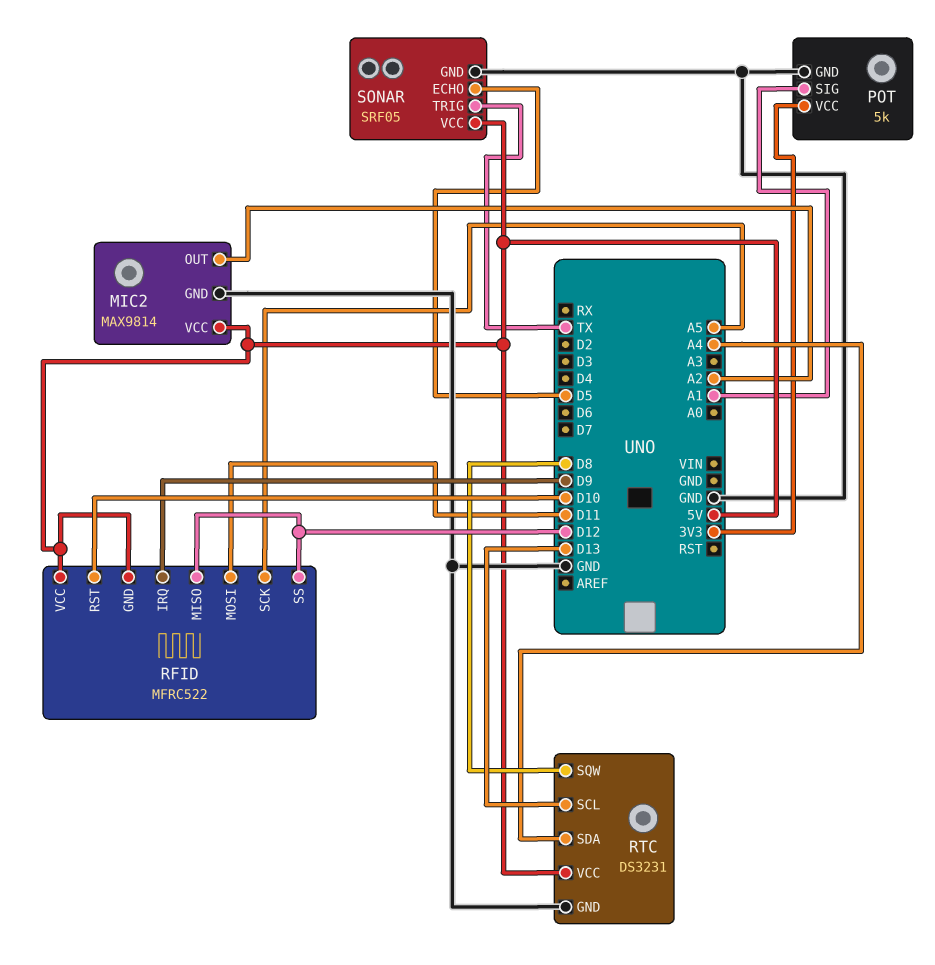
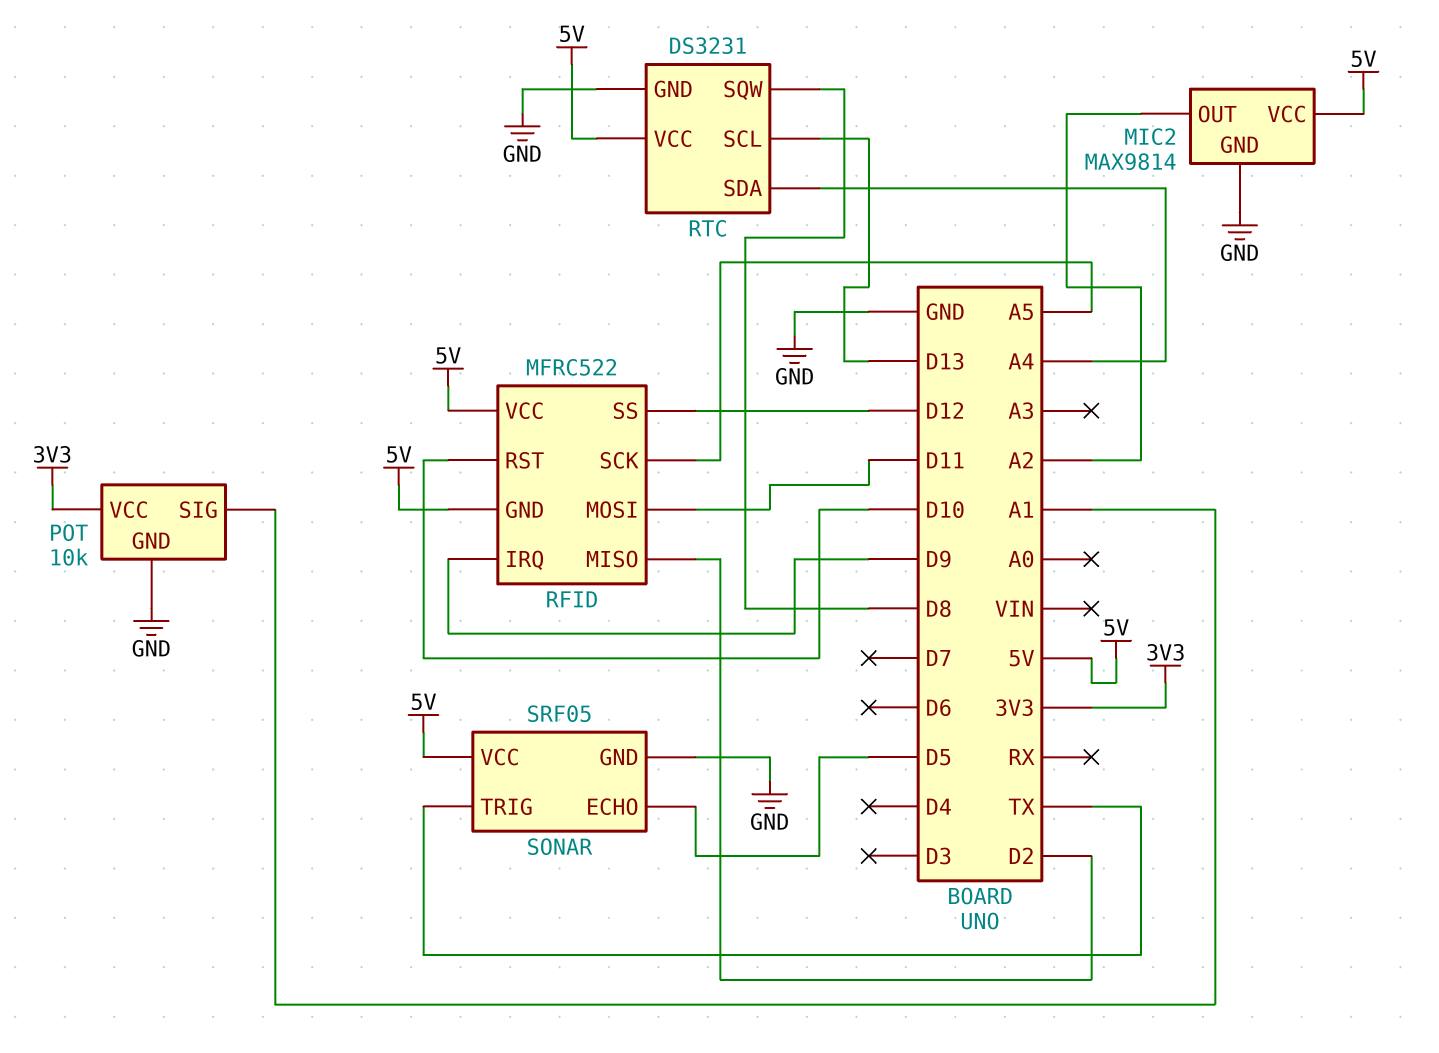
POT: 5k -> 10k
RFID pin MISO: D12 -> D2

